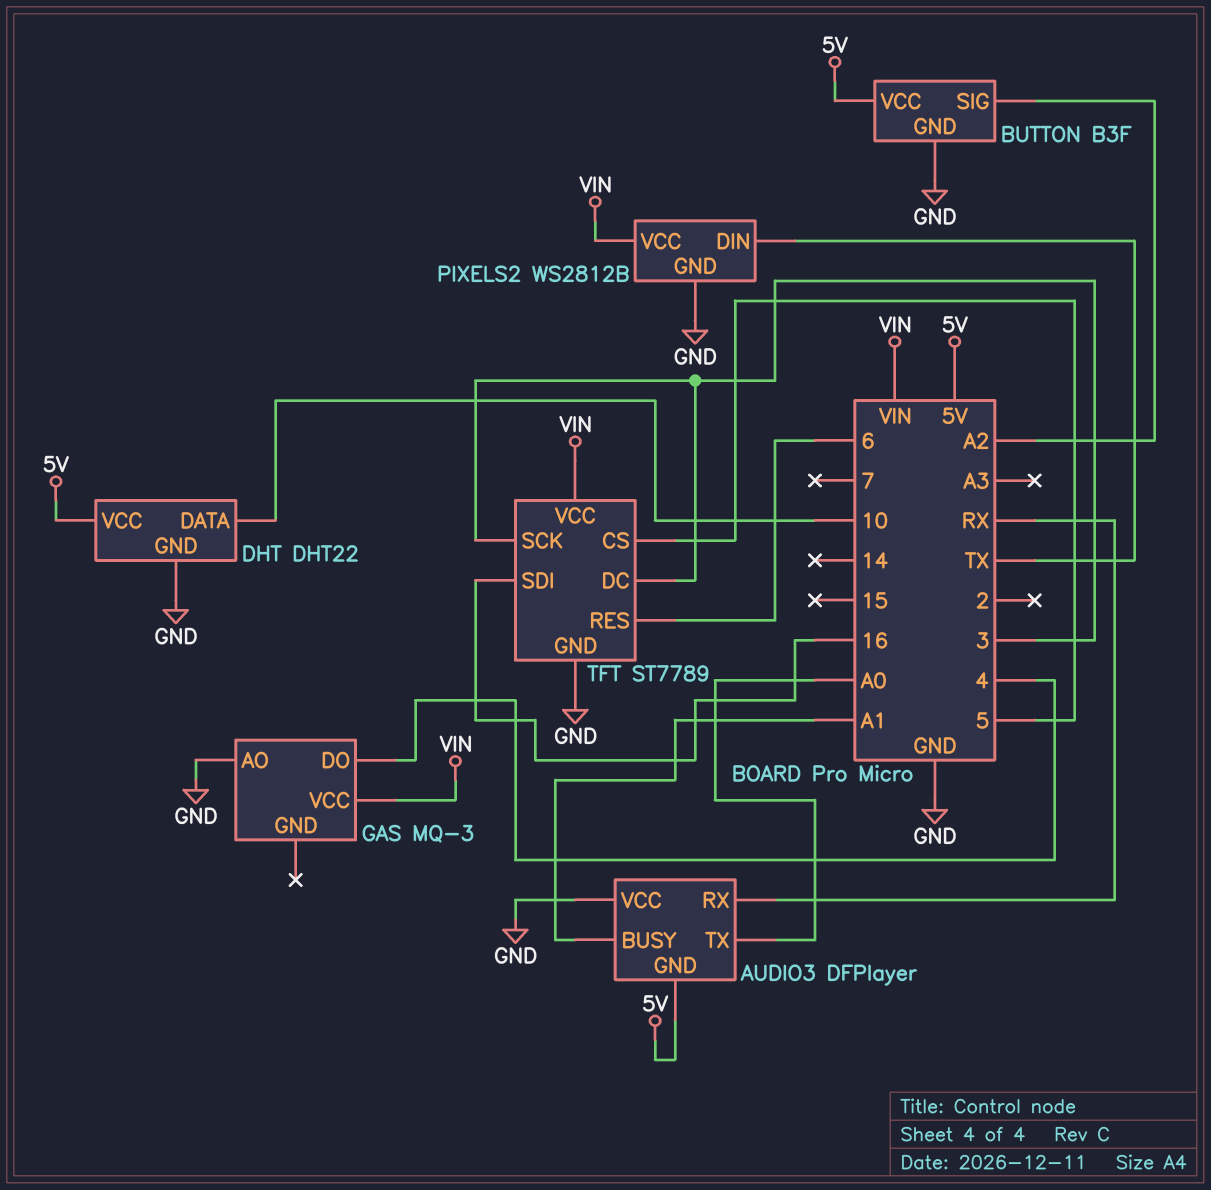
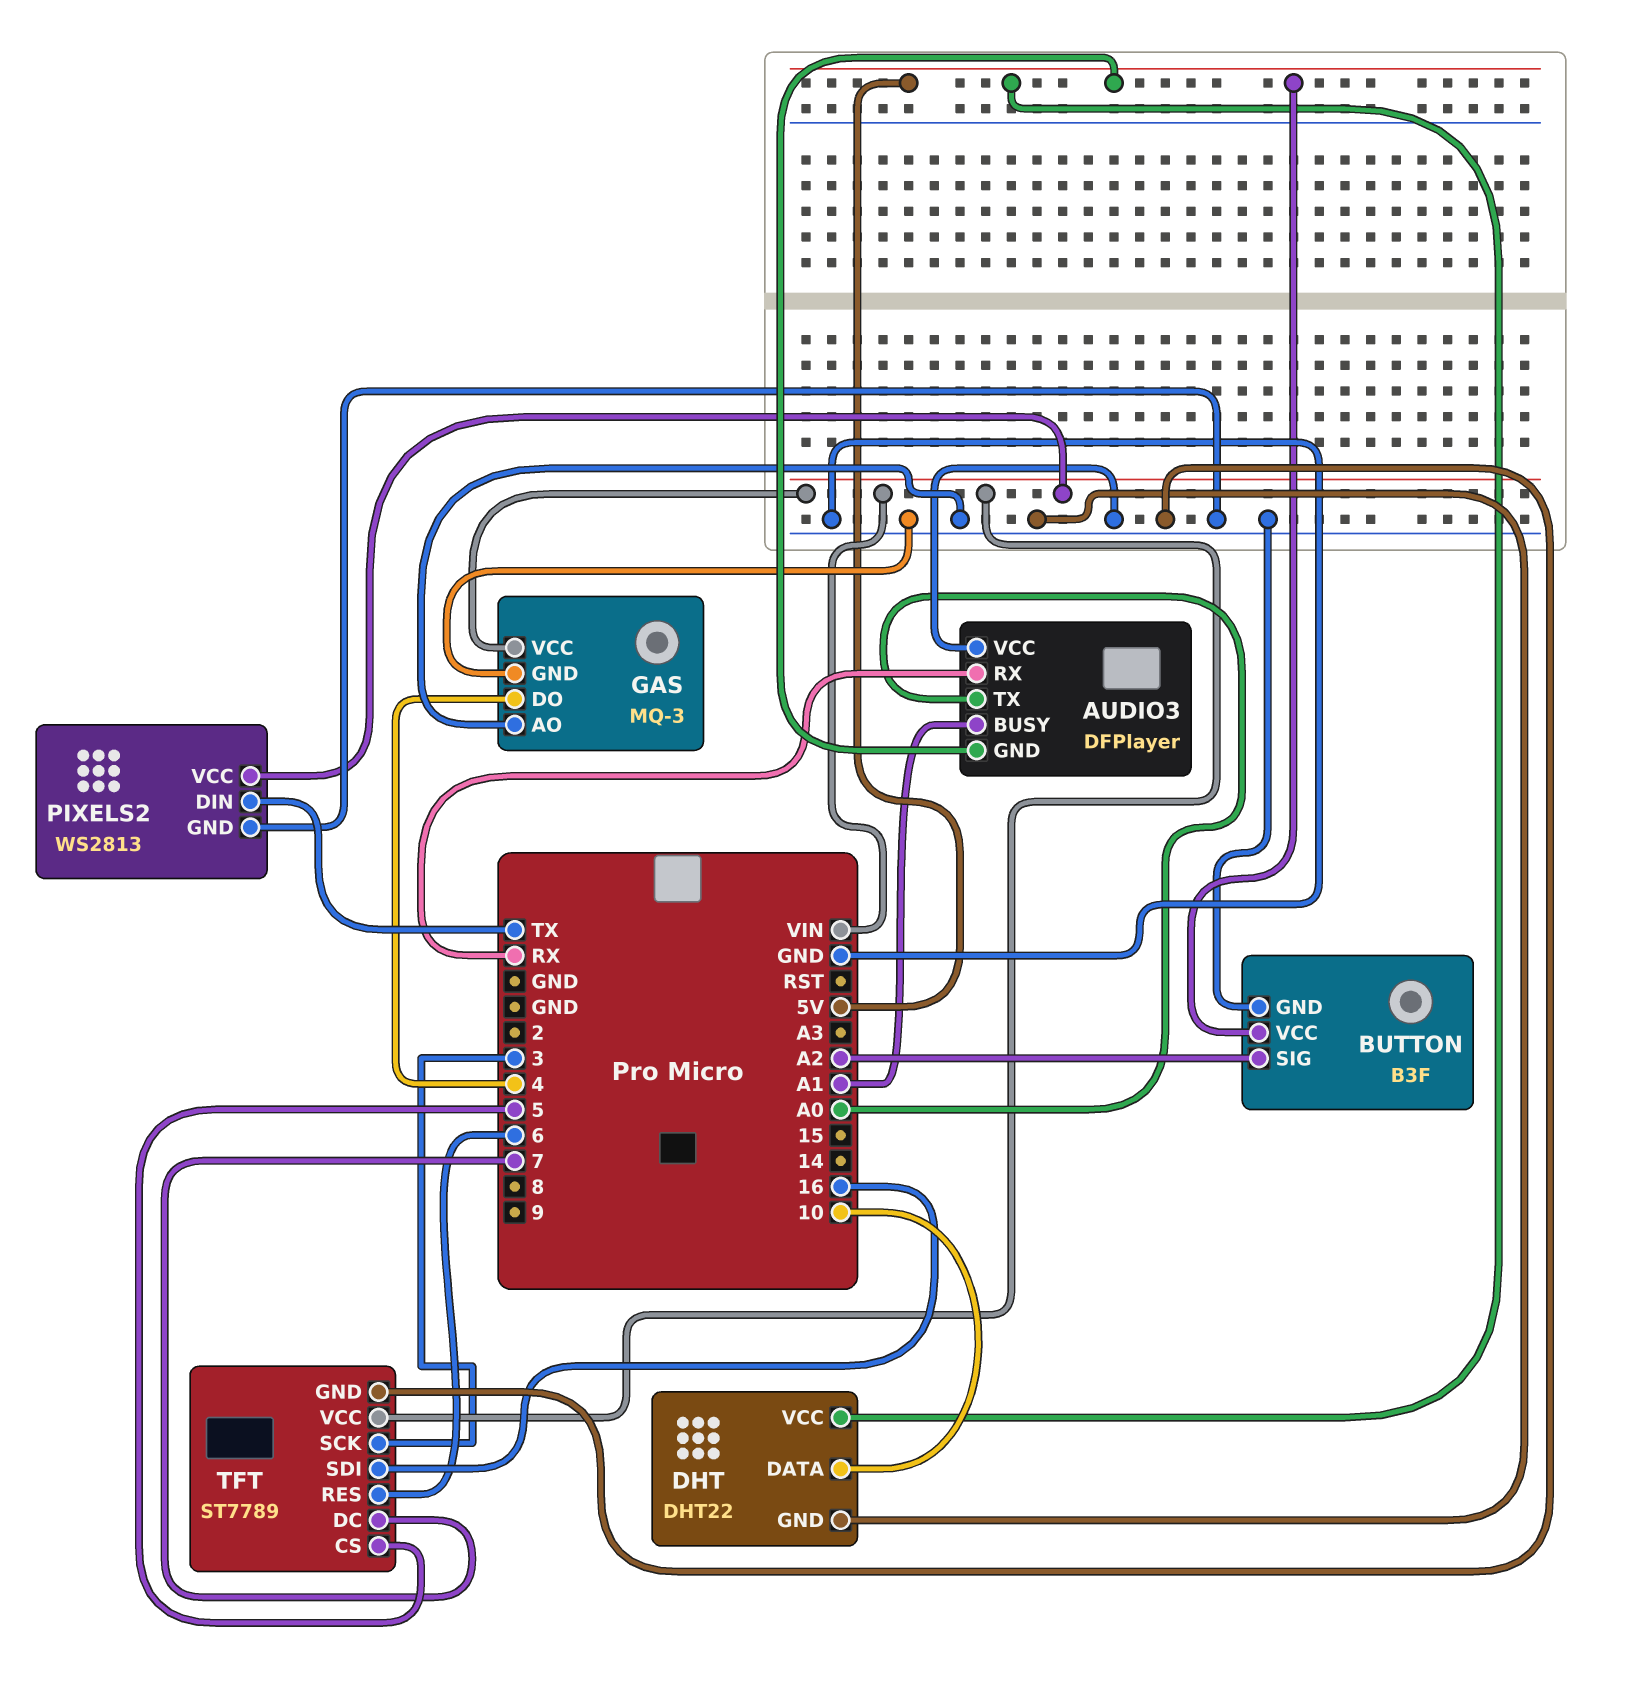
GAS pin GND: none -> GND
PIXELS2: WS2812B -> WS2813
TFT pin DC: 3 -> 7

